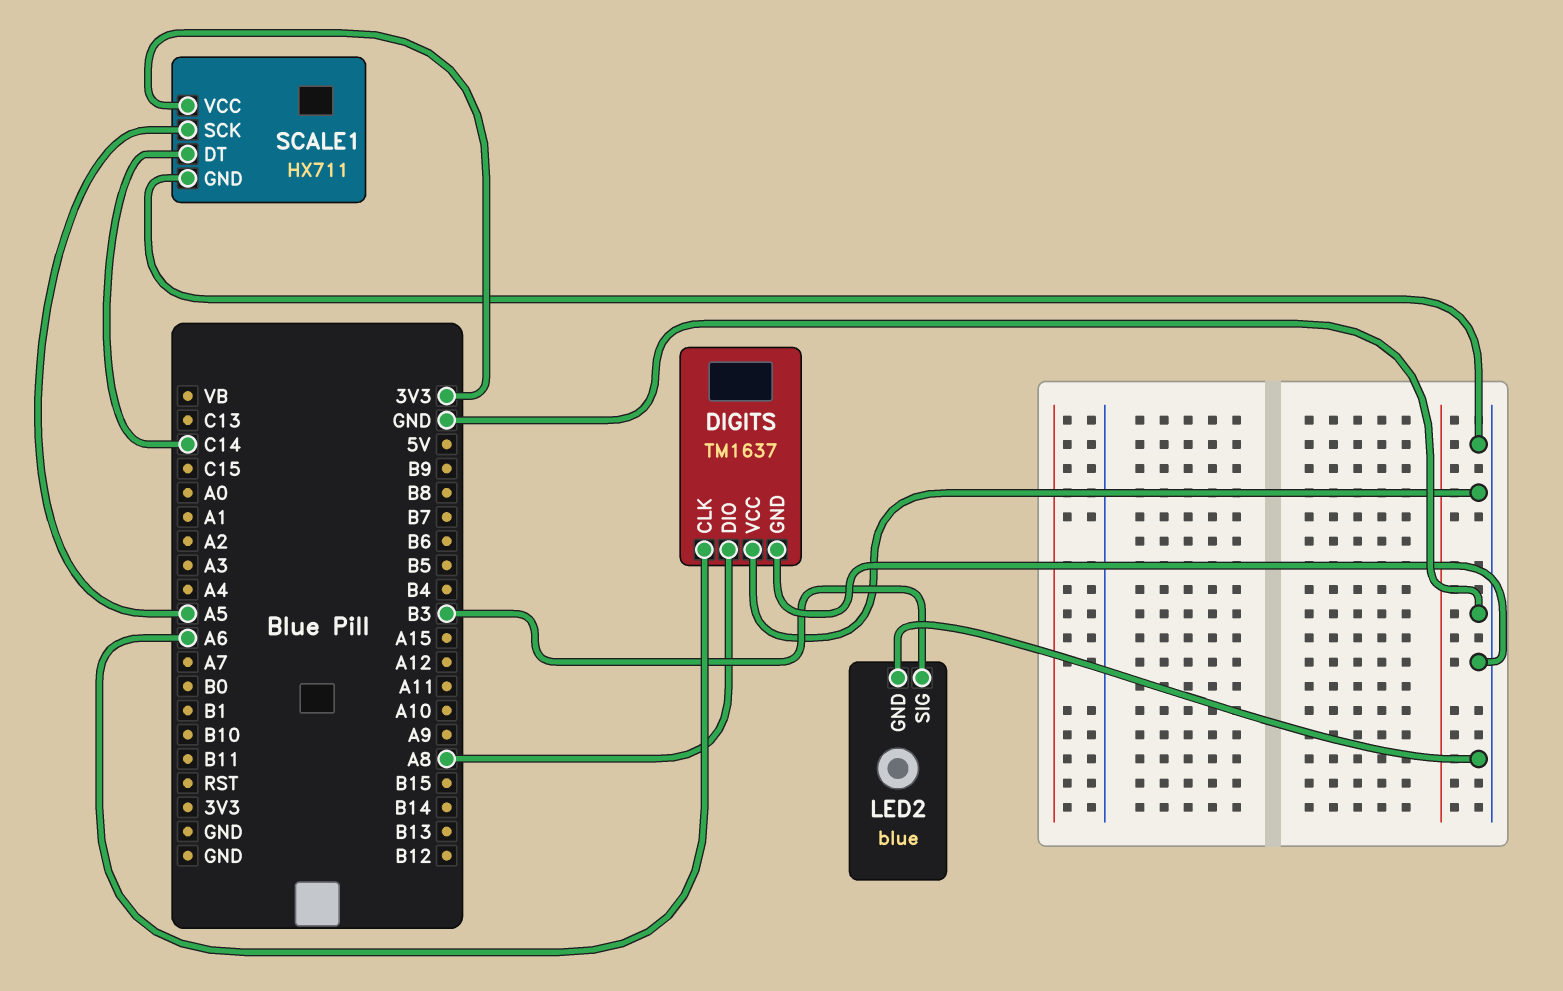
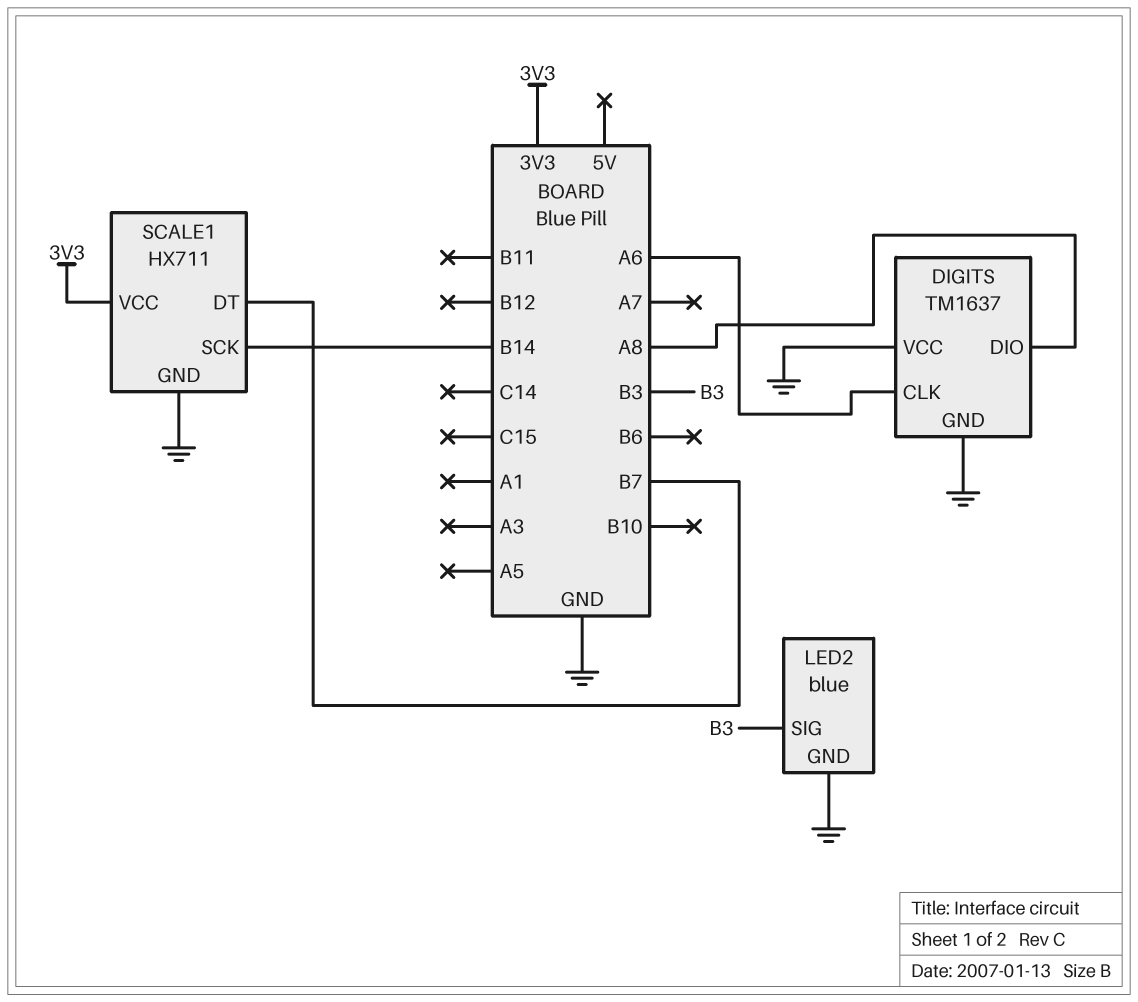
SCALE1 pin DT: C14 -> B7
SCALE1 pin SCK: A5 -> B14

